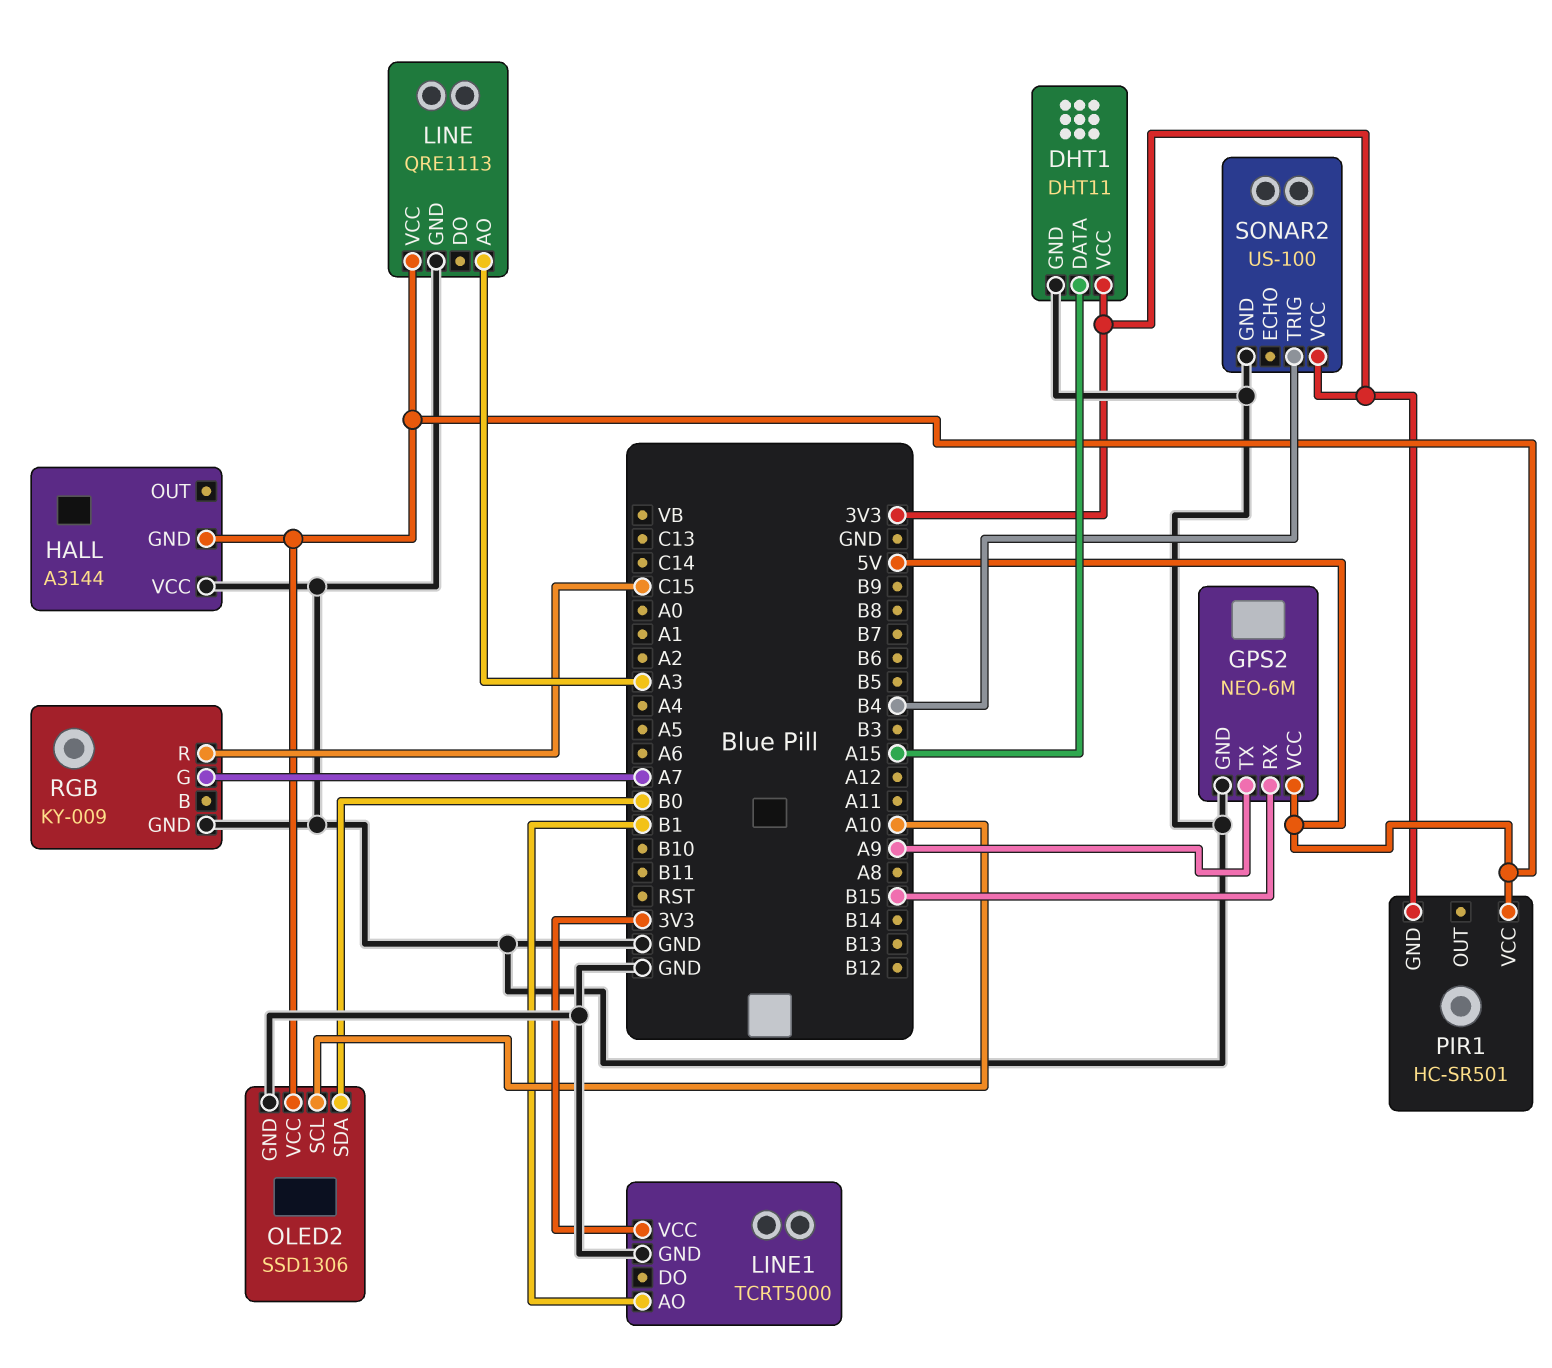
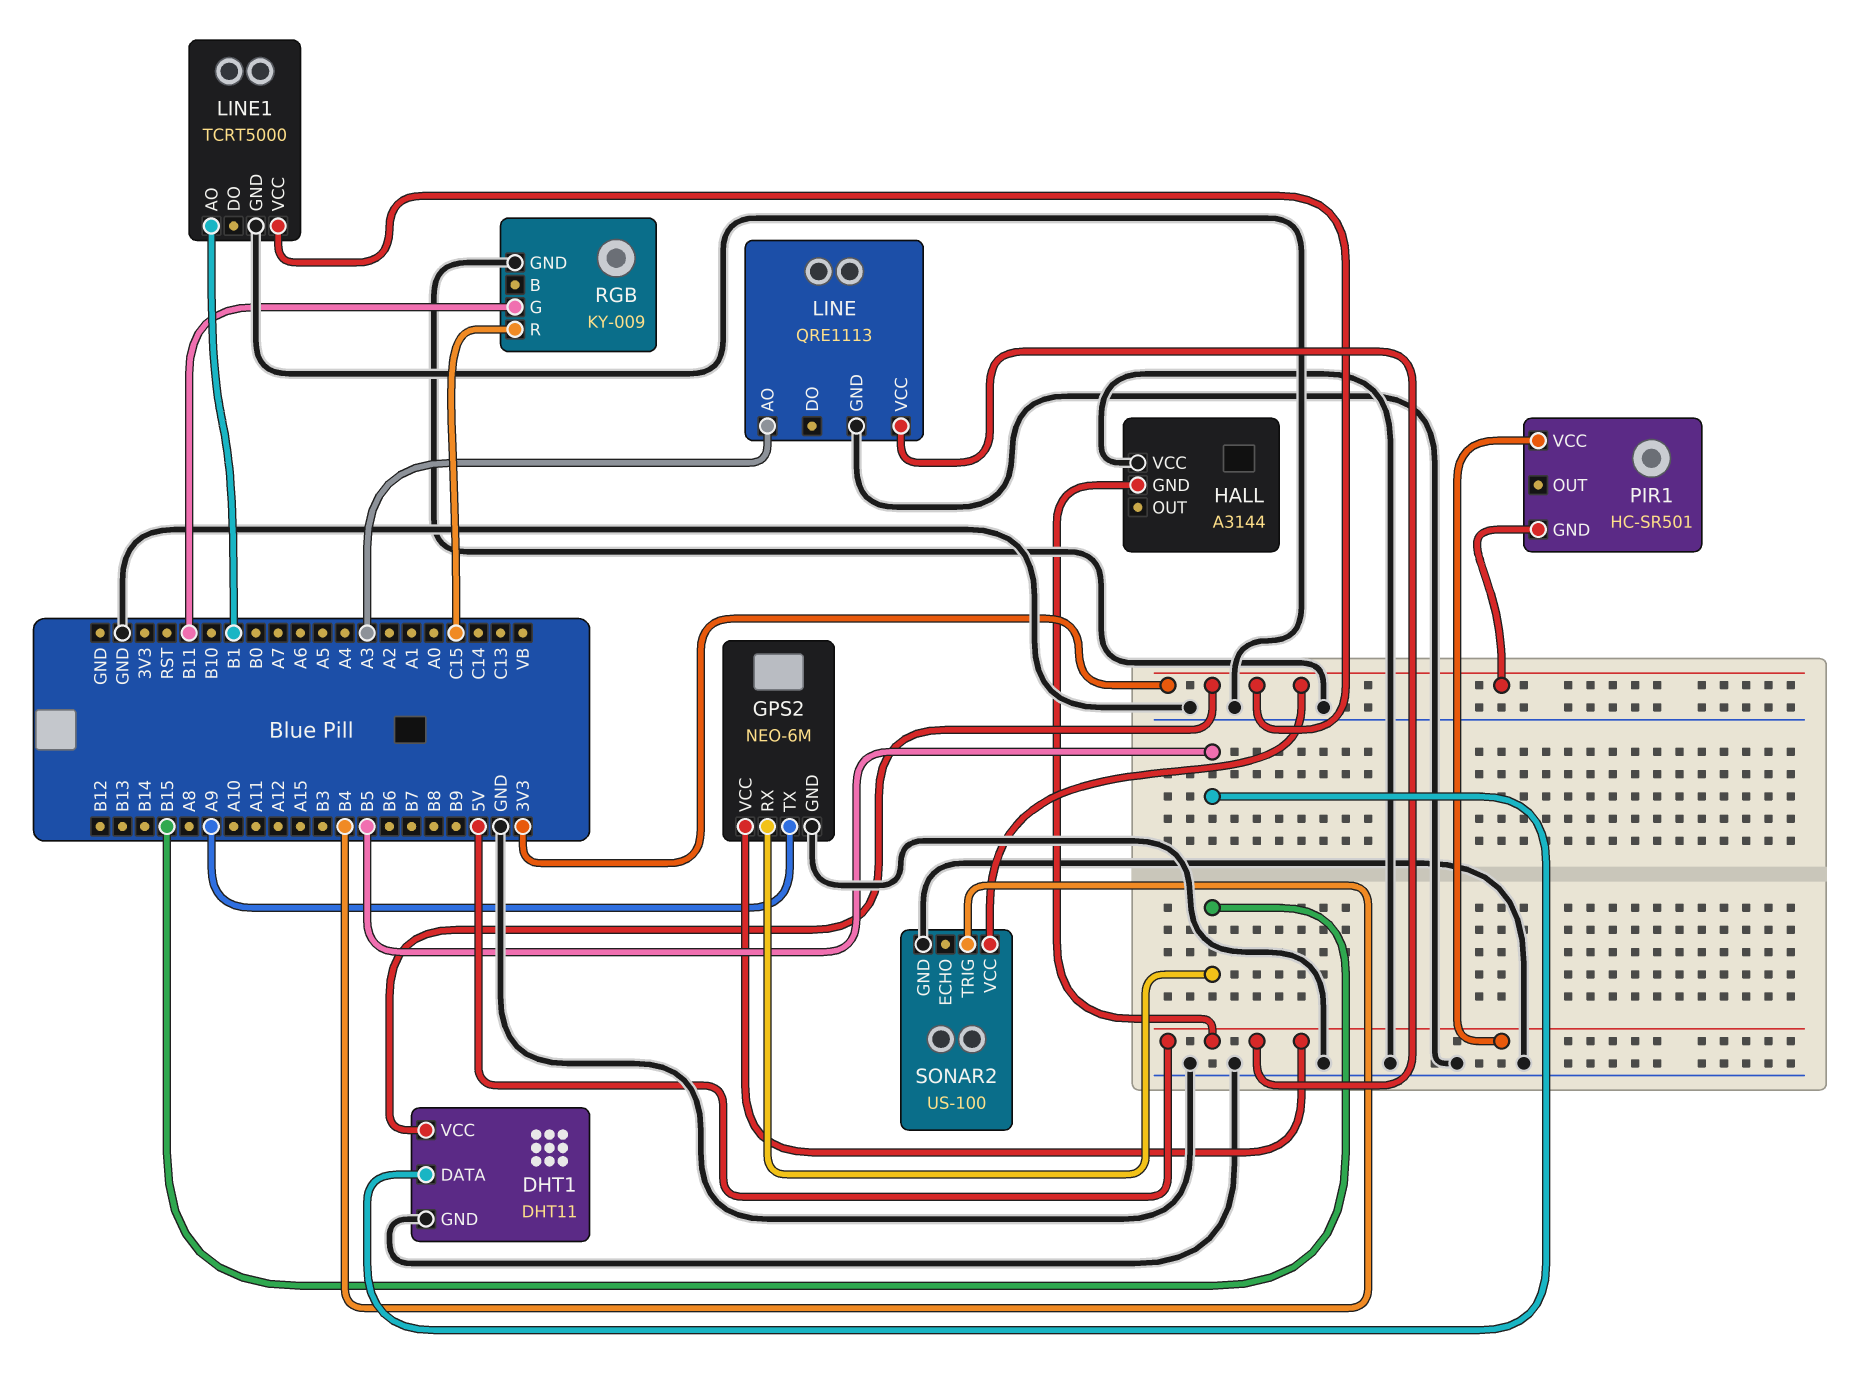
DHT1 pin DATA: A15 -> B5
OLED2: SSD1306 -> none
OLED2 pin GND: GND -> none
OLED2 pin SCL: A10 -> none
OLED2 pin SDA: B0 -> none
OLED2 pin VCC: 5V -> none
RGB pin G: A7 -> B11

